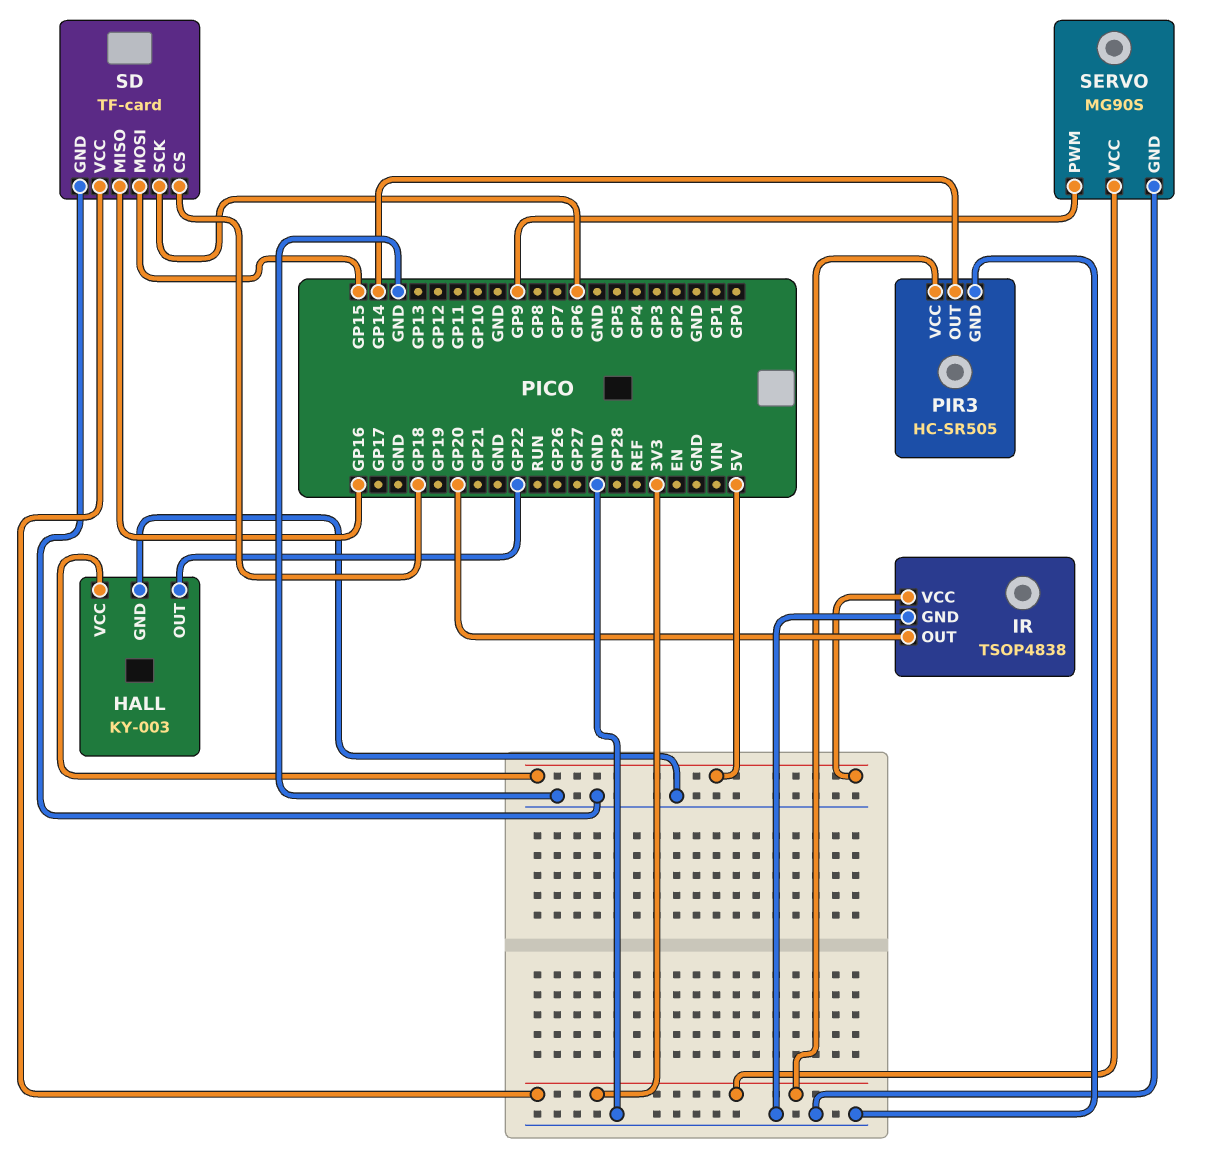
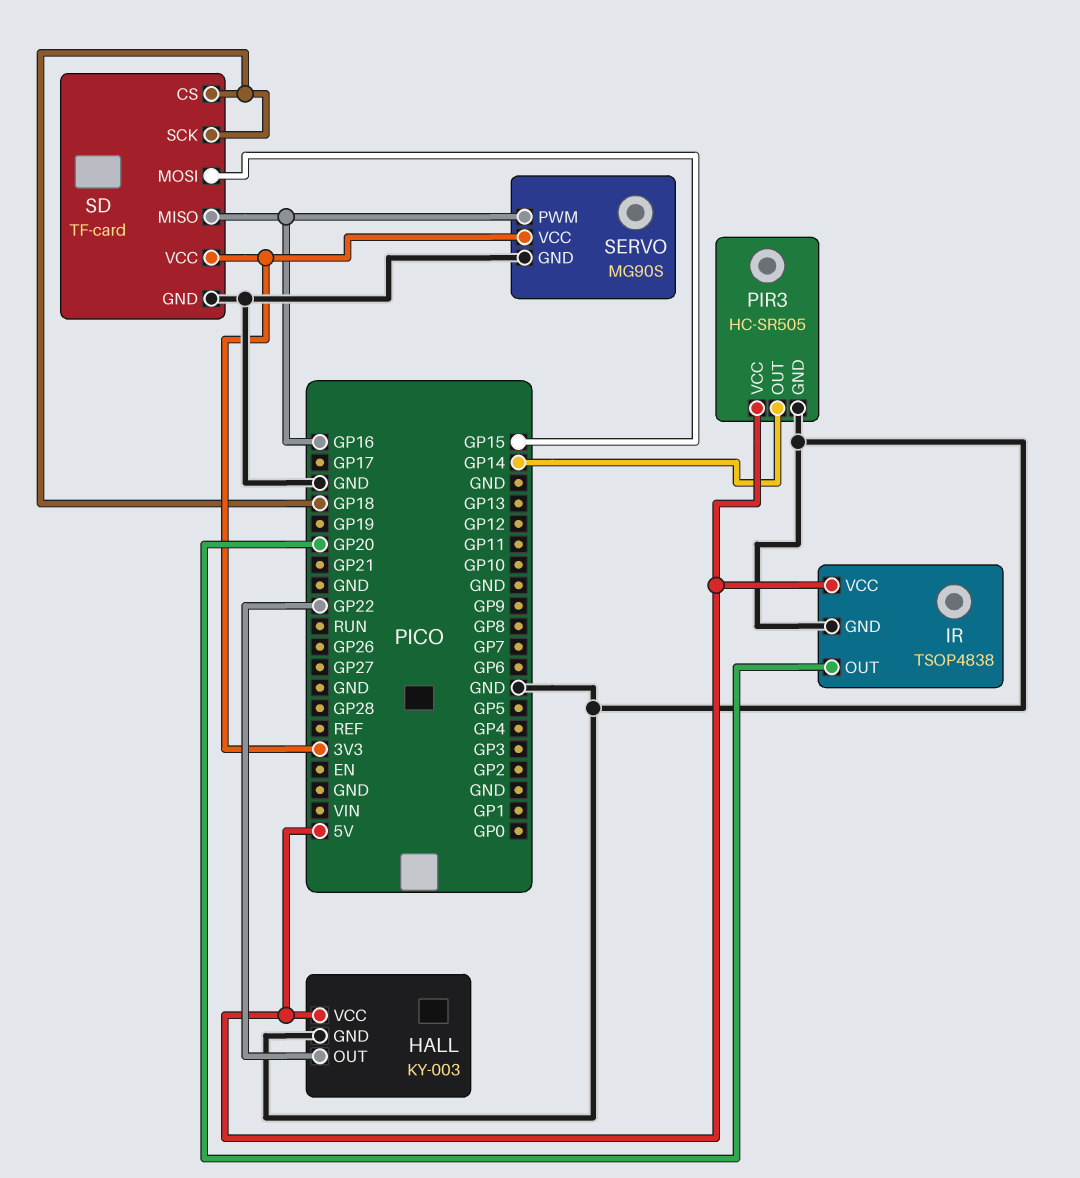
PIR3 pin VCC: 3V3 -> 5V
SD pin SCK: GP6 -> GP18
SERVO pin PWM: GP9 -> GP16

